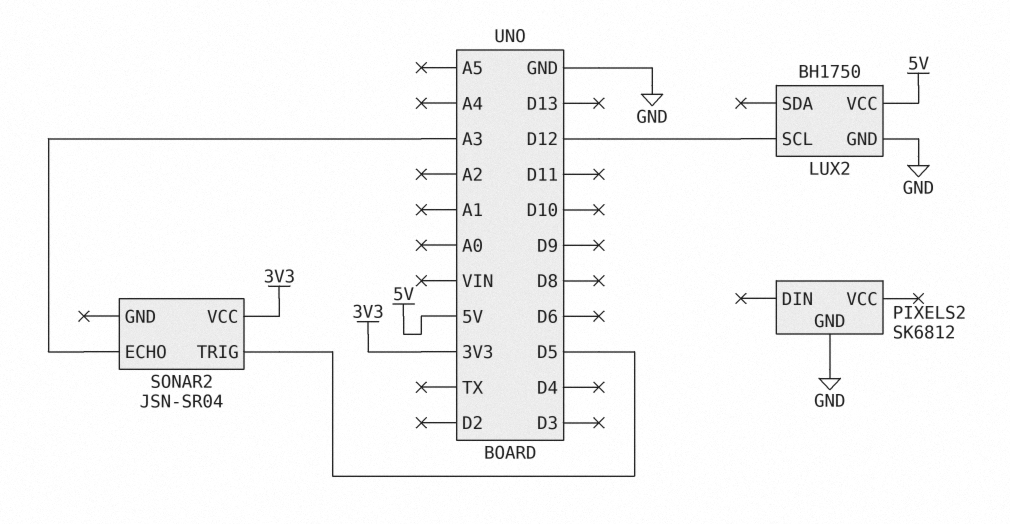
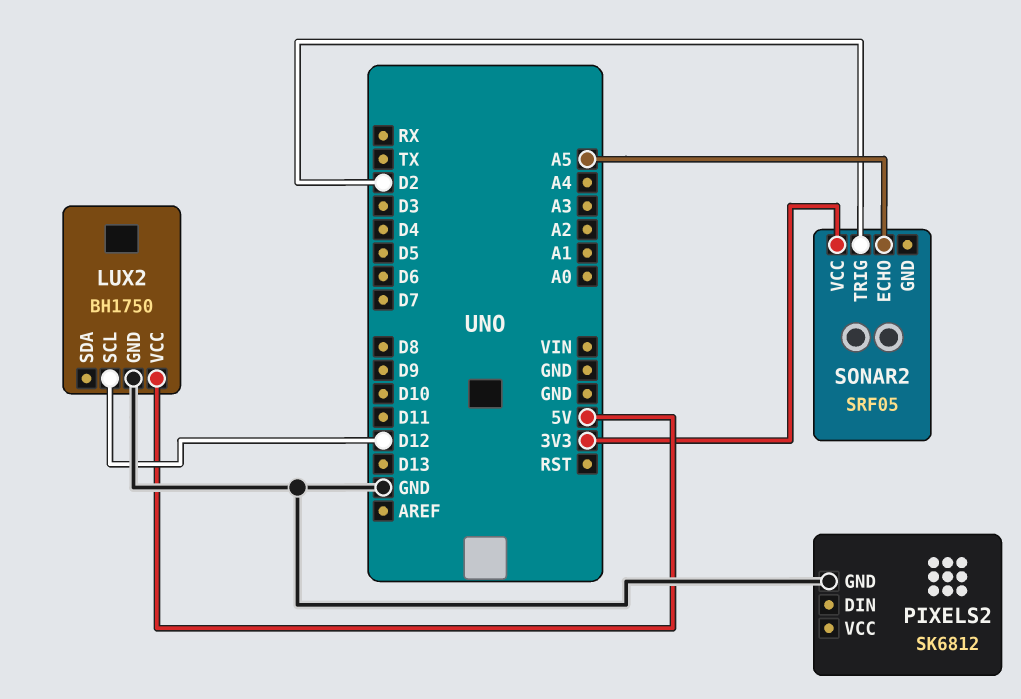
SONAR2: JSN-SR04 -> SRF05
SONAR2 pin ECHO: A3 -> A5
SONAR2 pin TRIG: D5 -> D2

